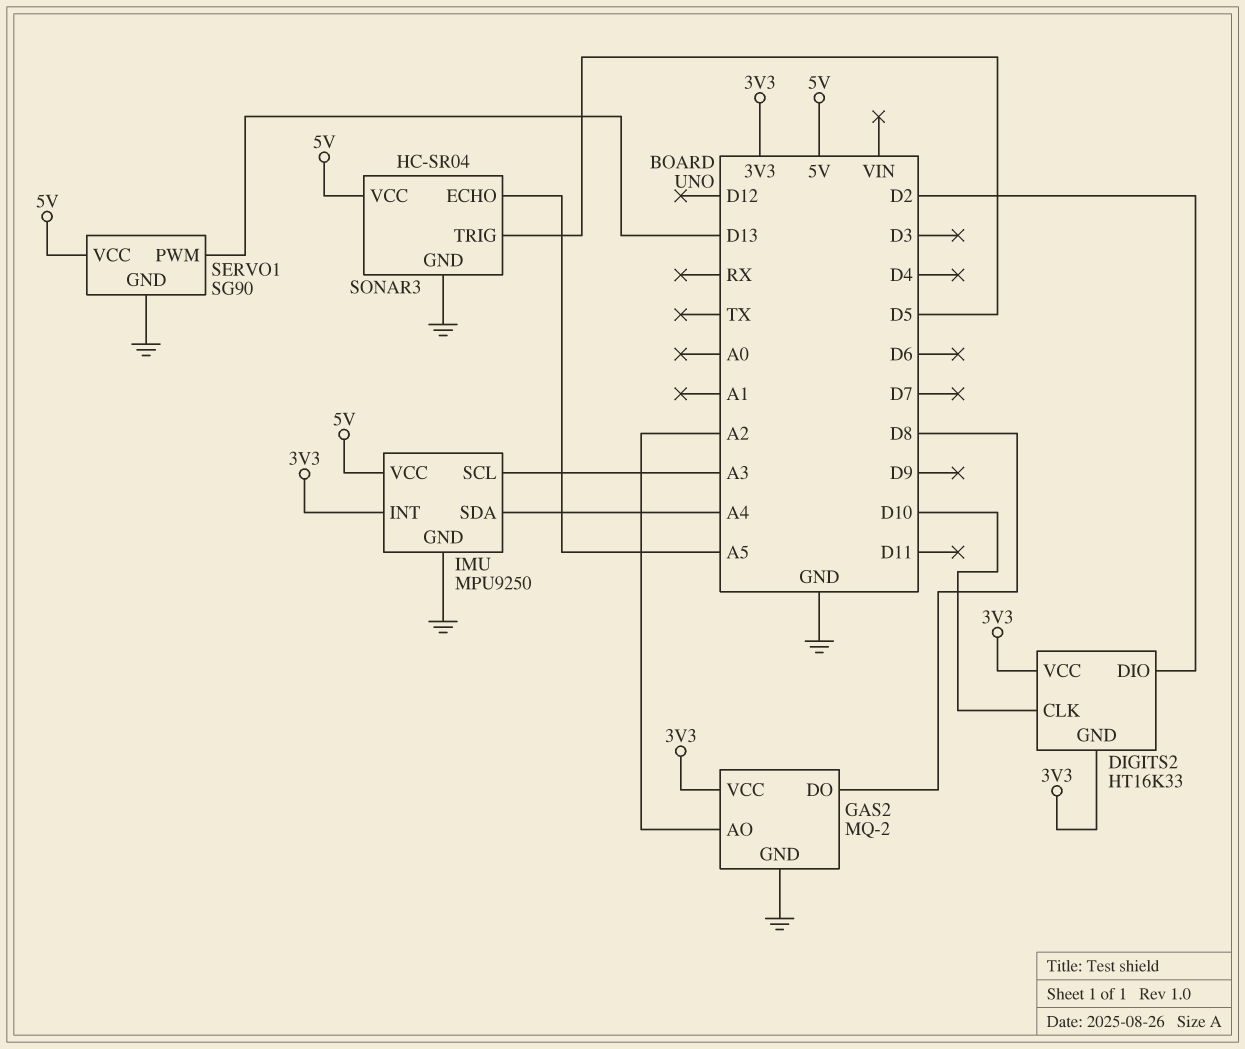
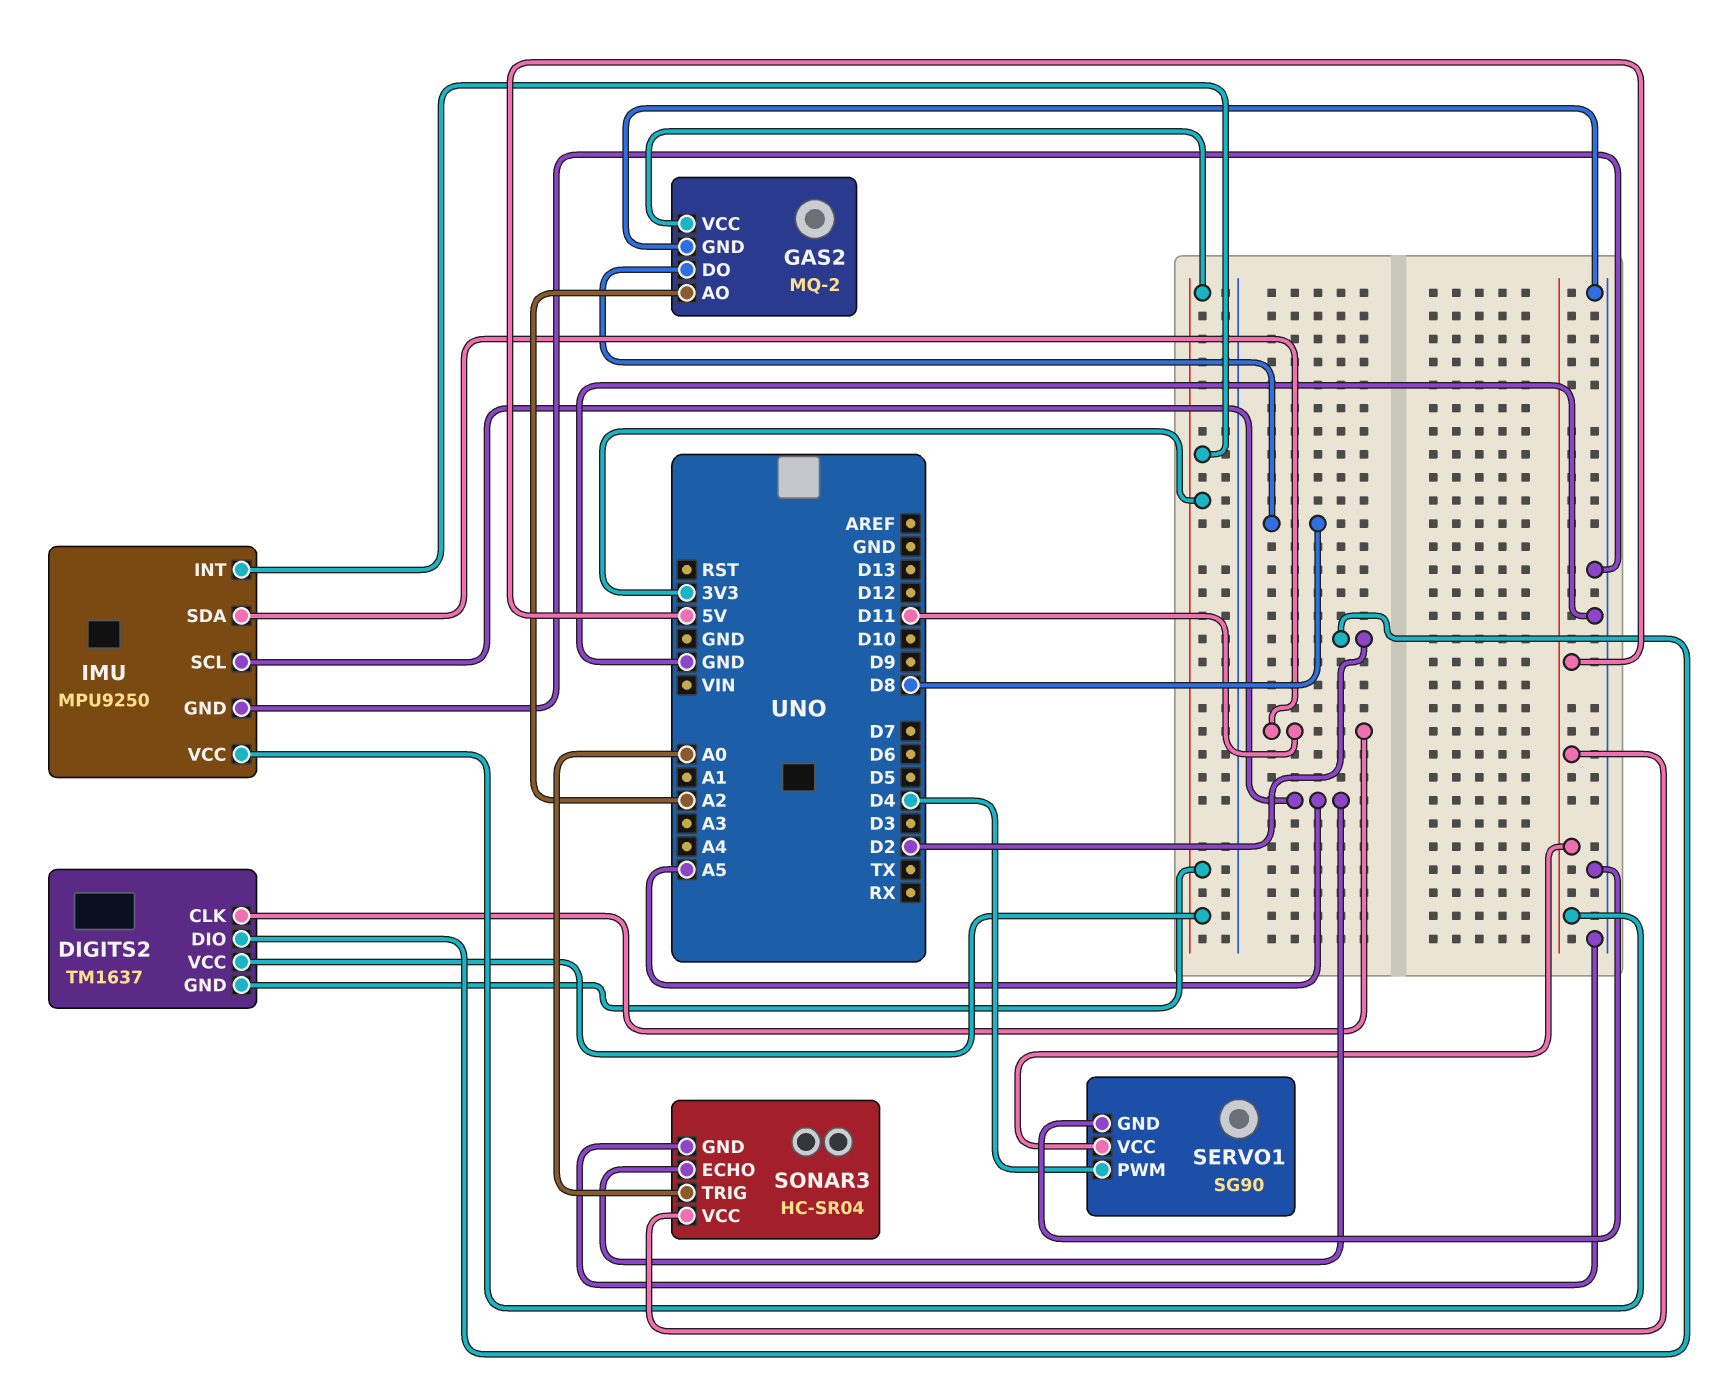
DIGITS2: HT16K33 -> TM1637
DIGITS2 pin CLK: D10 -> D11
IMU pin SCL: A3 -> A5
IMU pin SDA: A4 -> D11
SERVO1 pin PWM: D13 -> D4
SONAR3 pin TRIG: D5 -> A0

